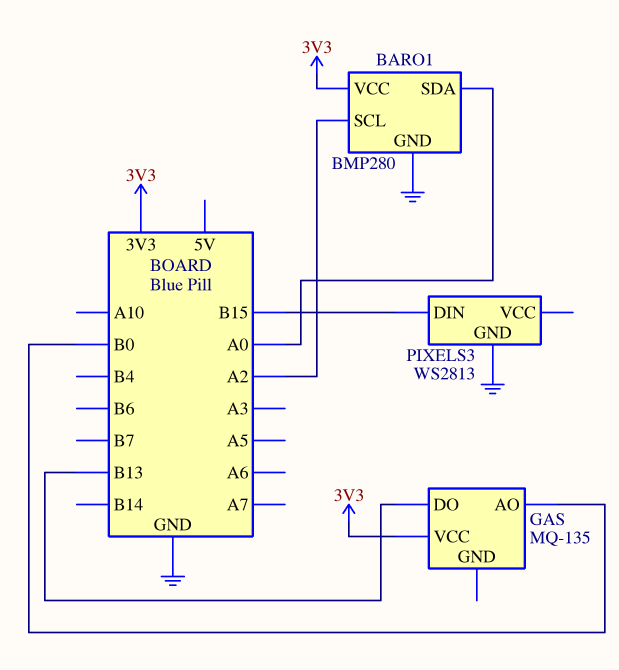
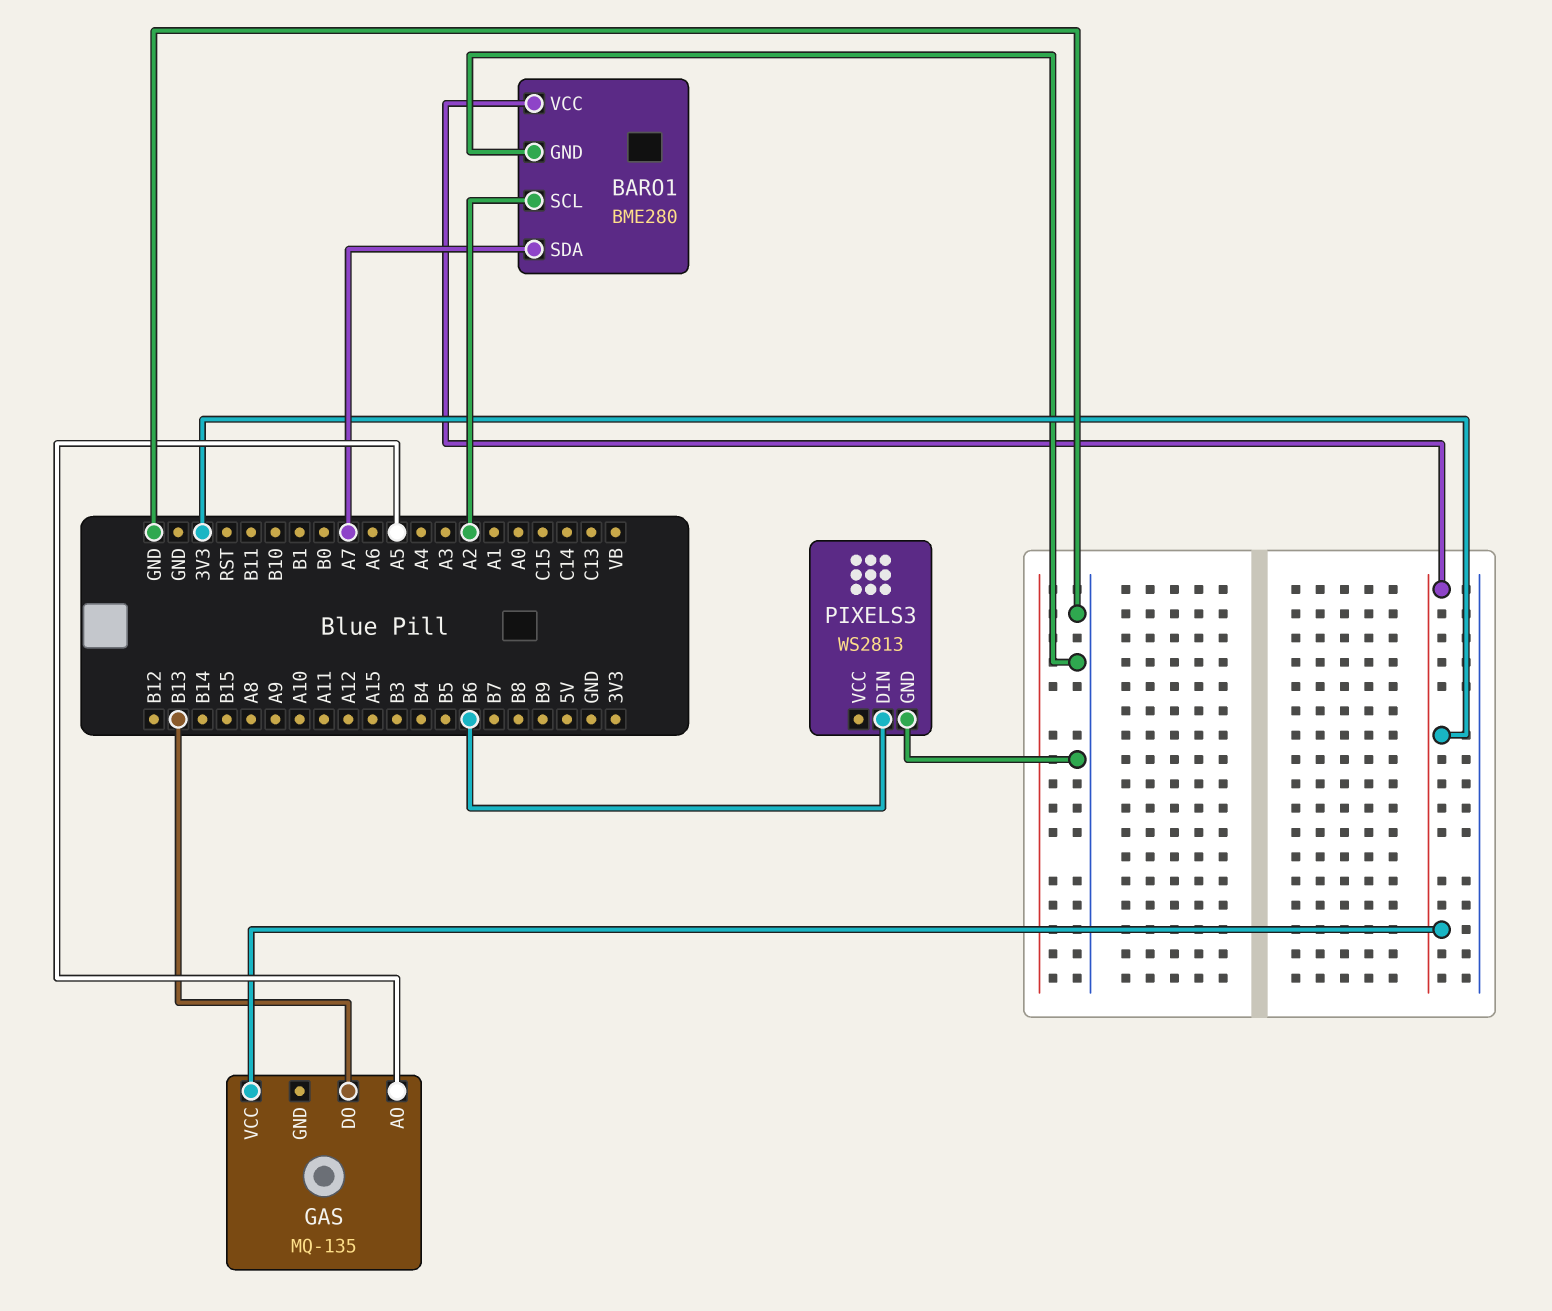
BARO1: BMP280 -> BME280
BARO1 pin SDA: A0 -> A7
GAS pin AO: B0 -> A5
PIXELS3 pin DIN: B15 -> B6

